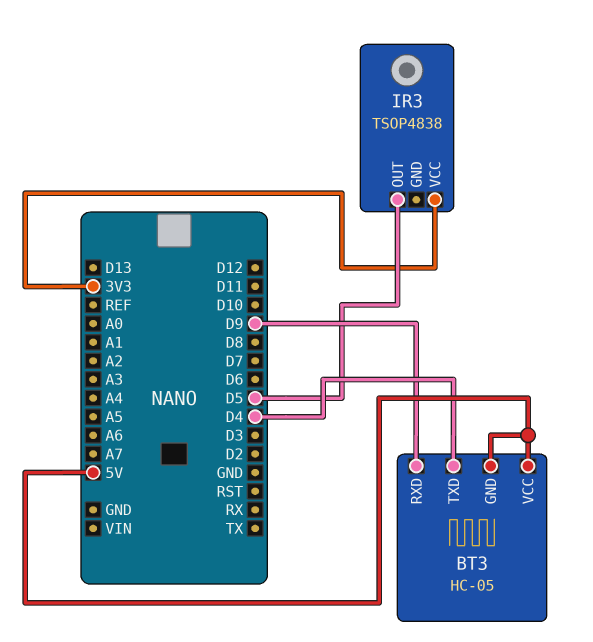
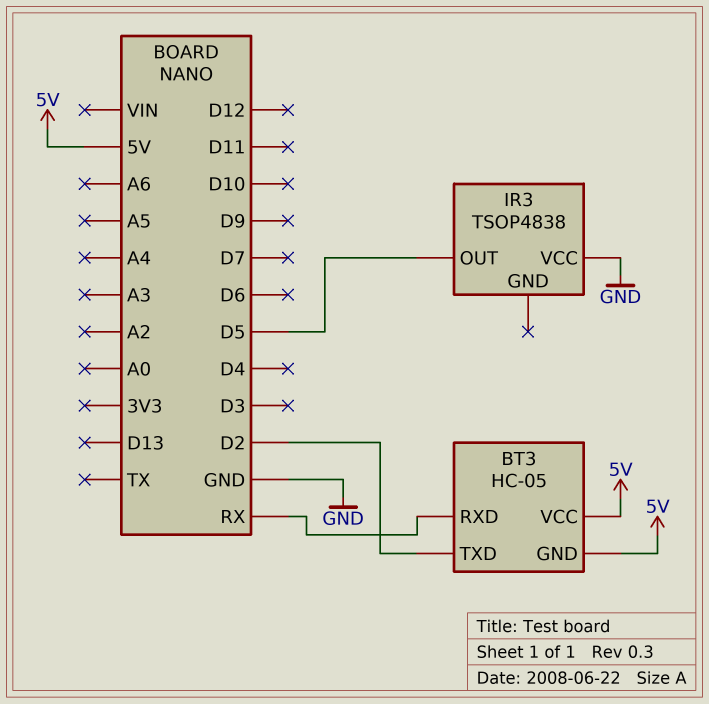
BT3 pin RXD: D9 -> RX
BT3 pin TXD: D4 -> D2
IR3 pin VCC: 3V3 -> GND

